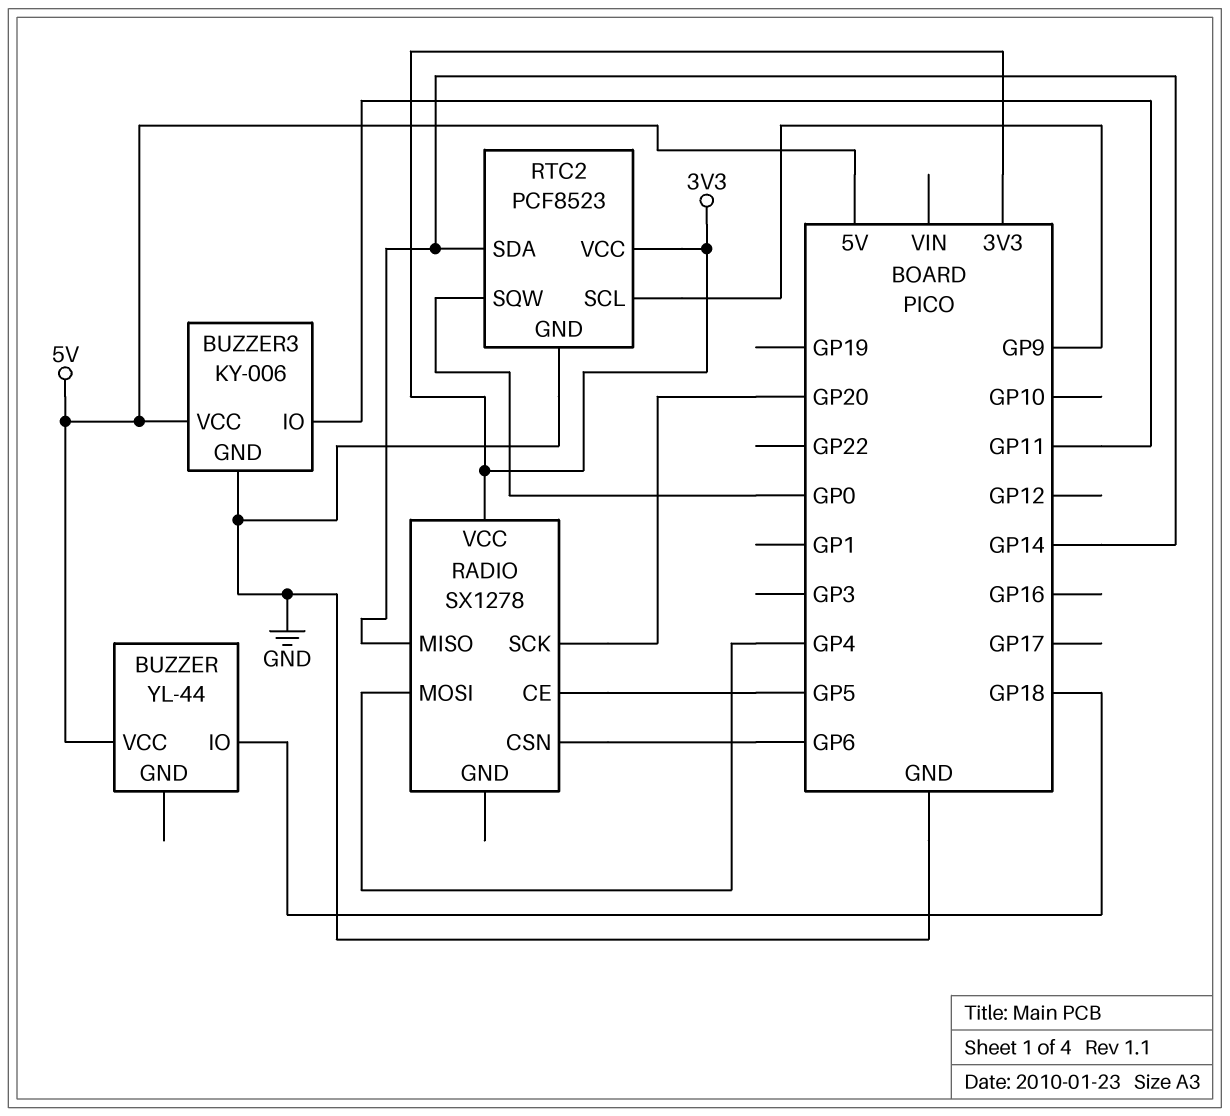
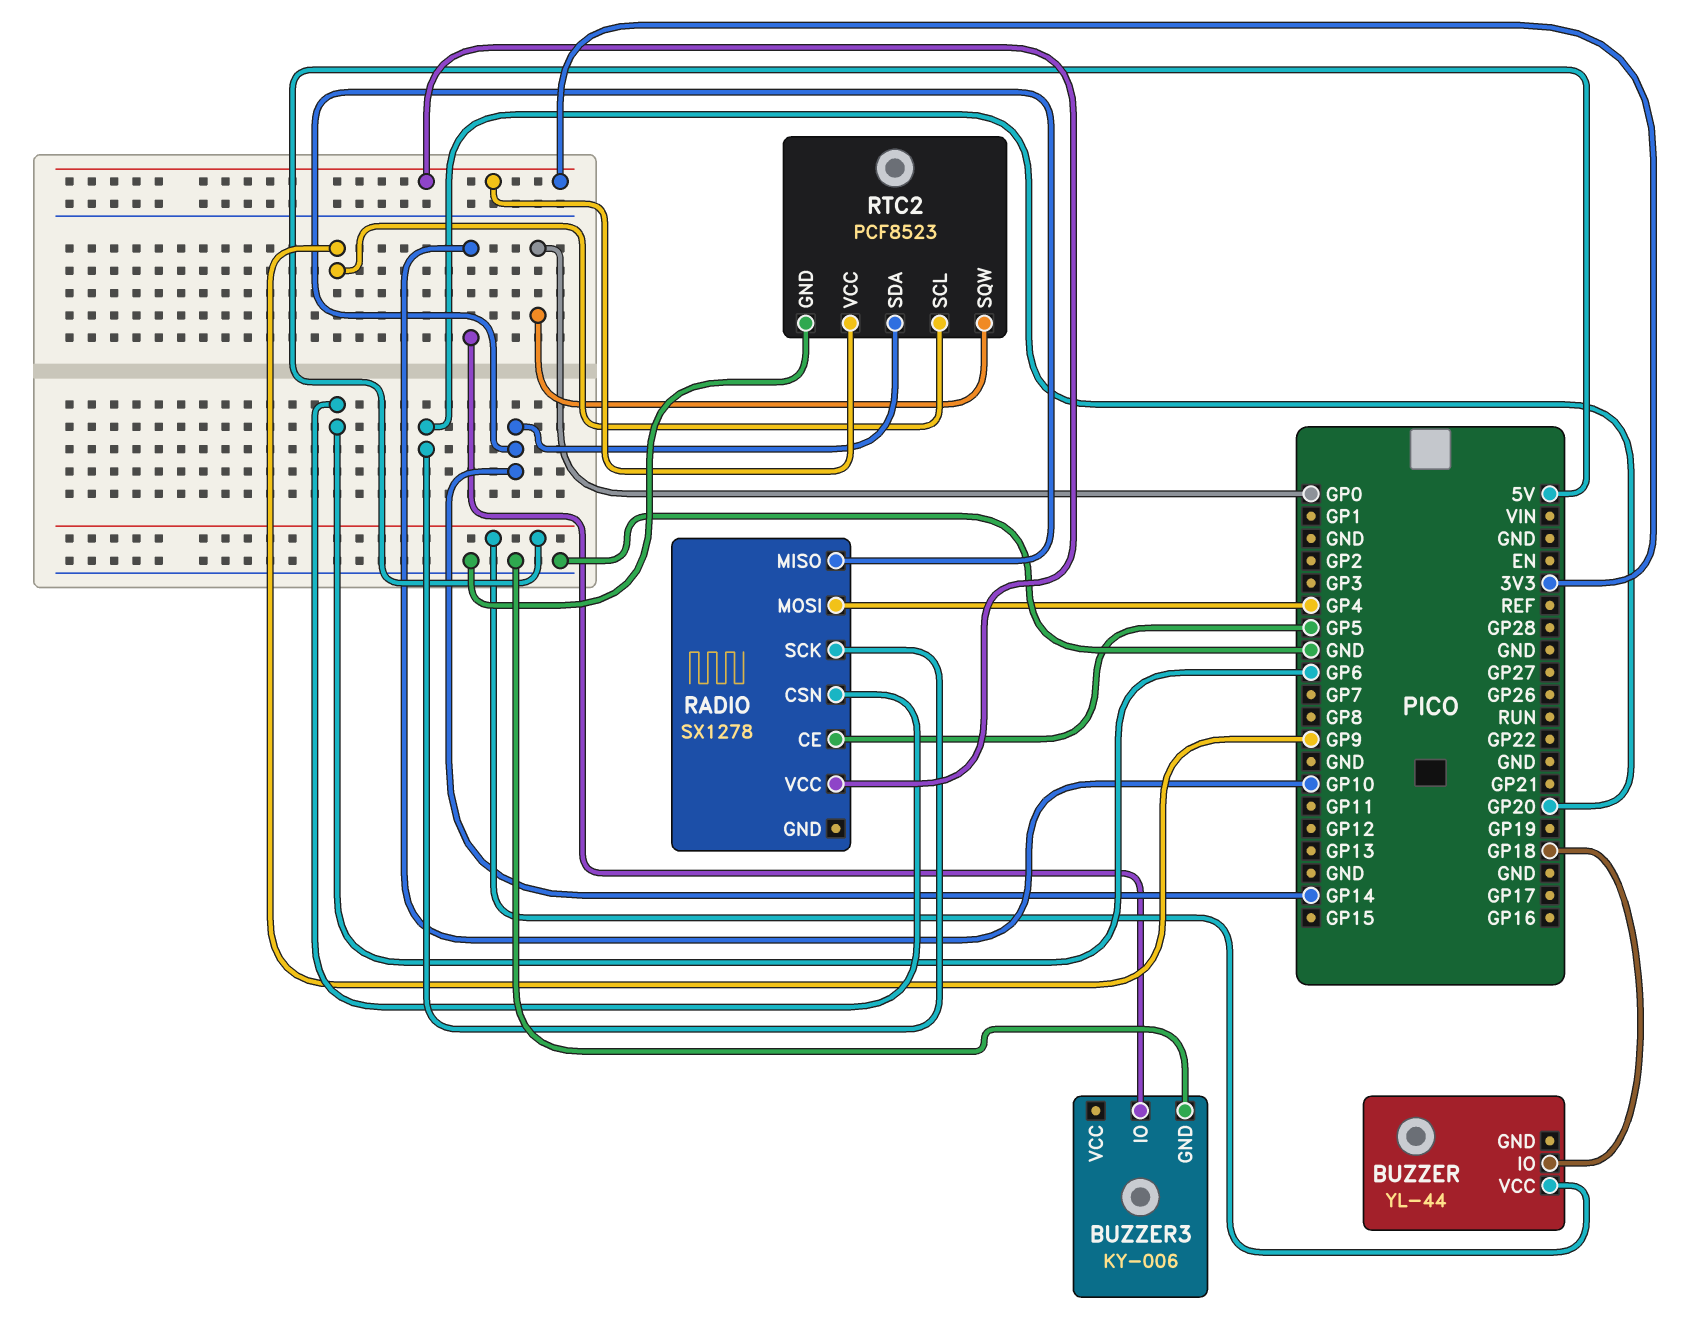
BUZZER3 pin IO: GP11 -> GP10
BUZZER3 pin VCC: 5V -> none

